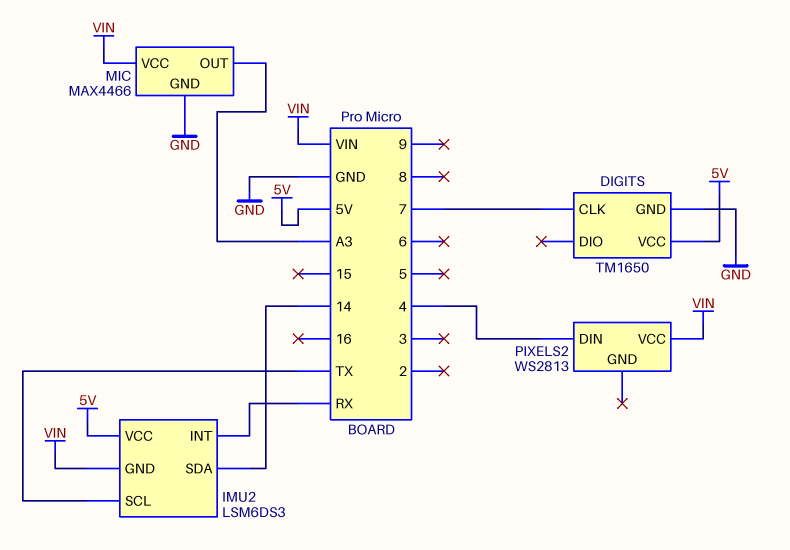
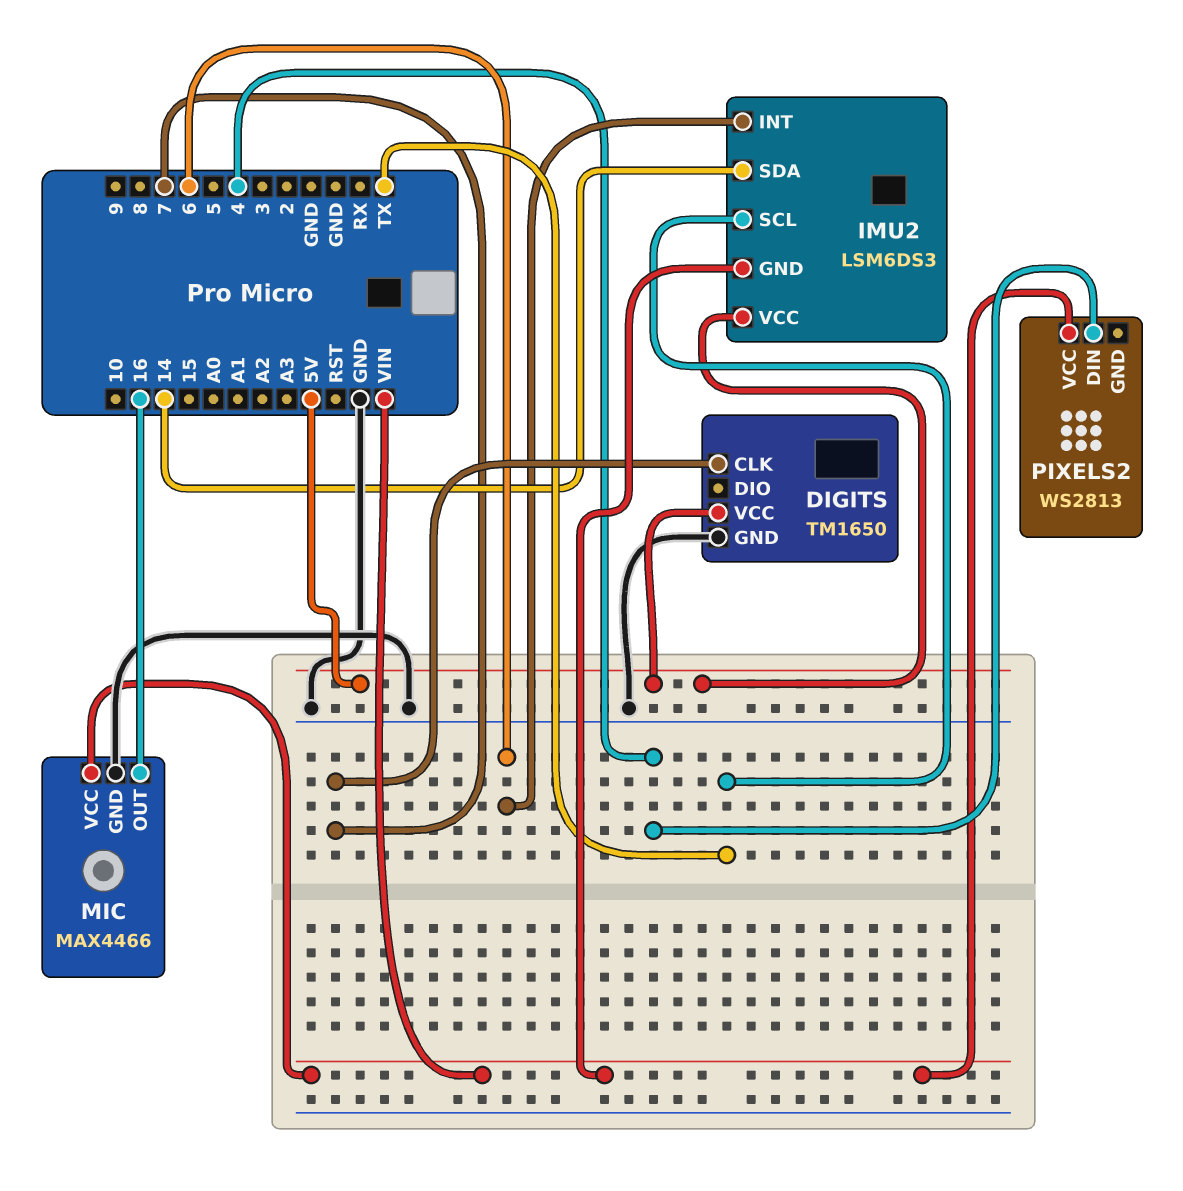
IMU2 pin INT: RX -> 6
MIC pin OUT: A3 -> 16

